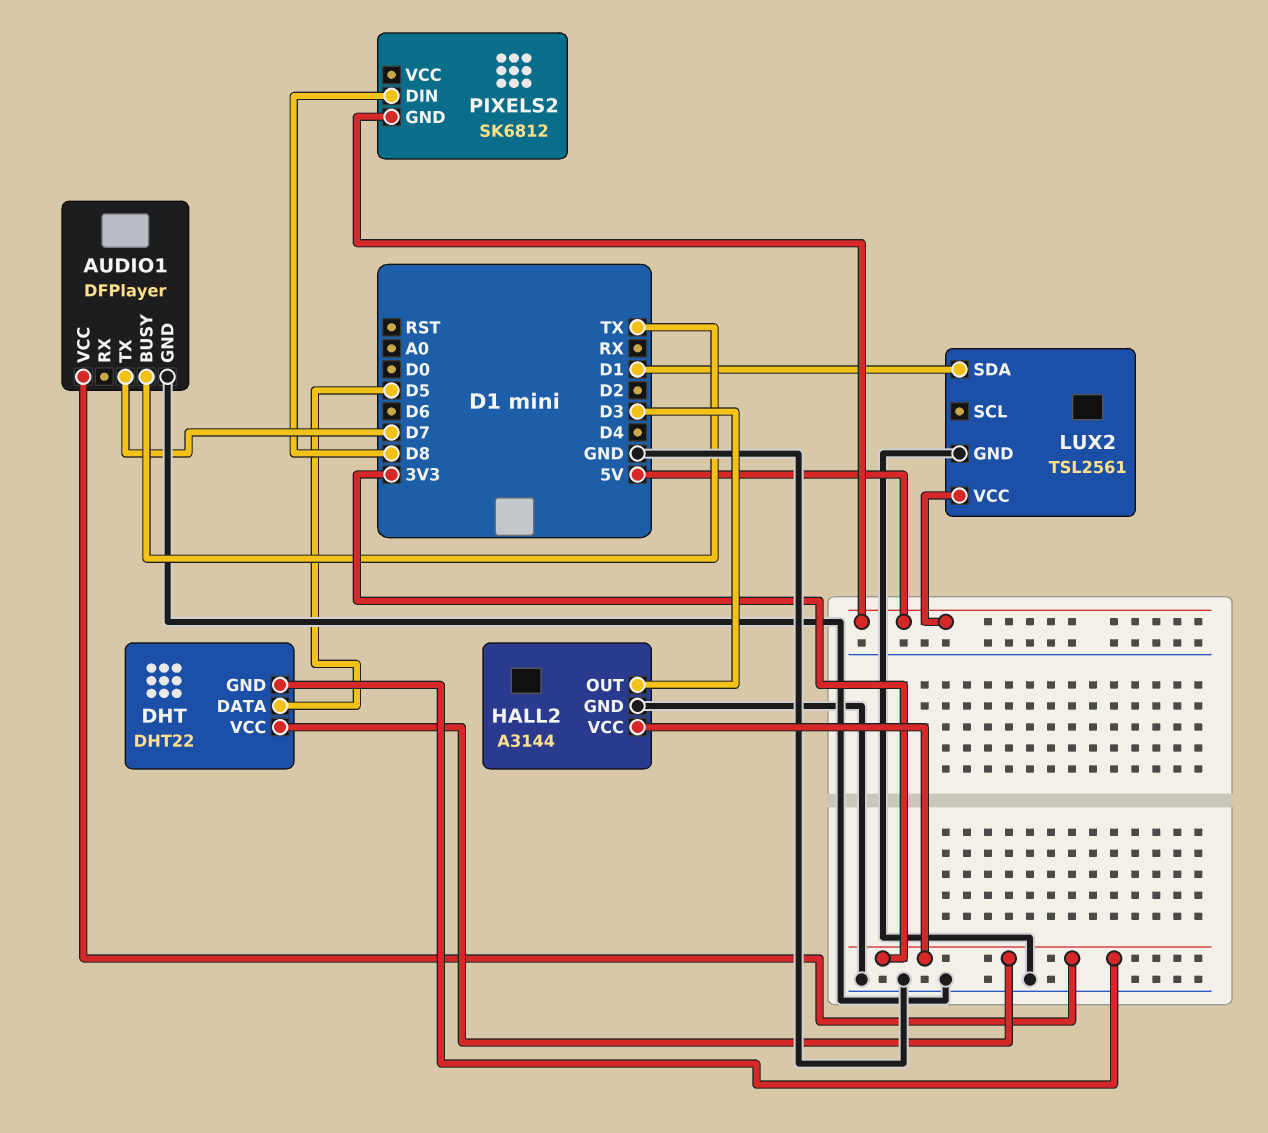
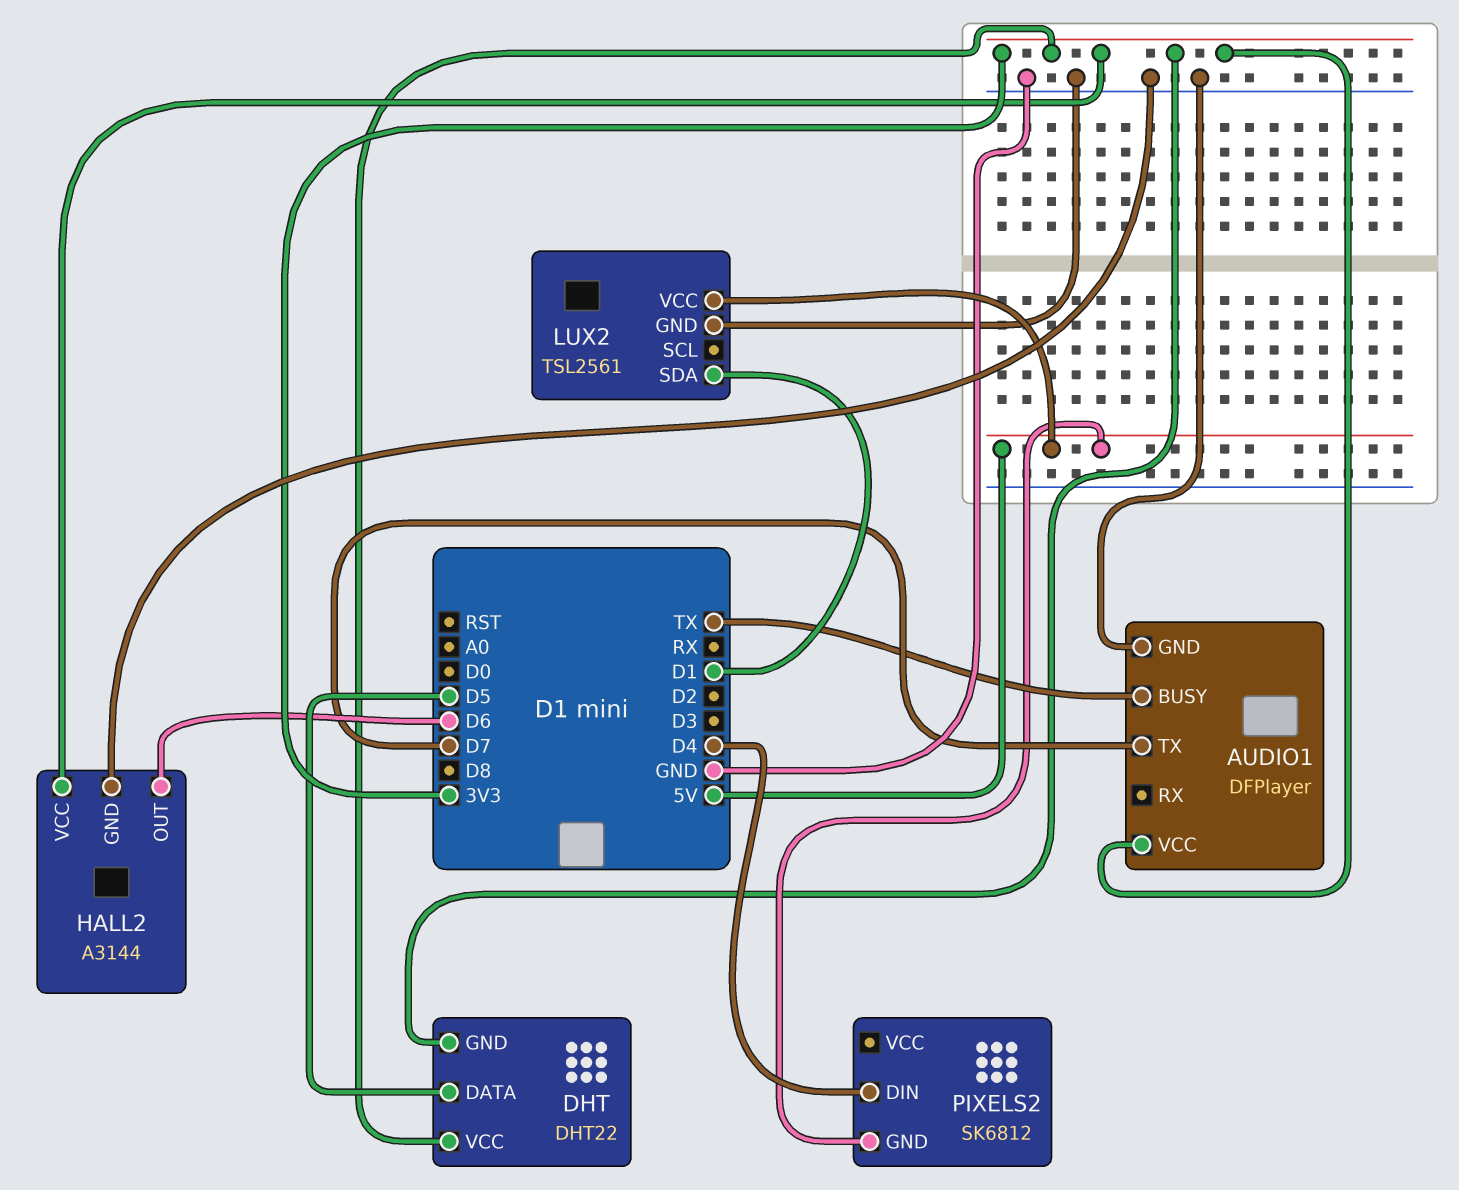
HALL2 pin OUT: D3 -> D6
PIXELS2 pin DIN: D8 -> D4

